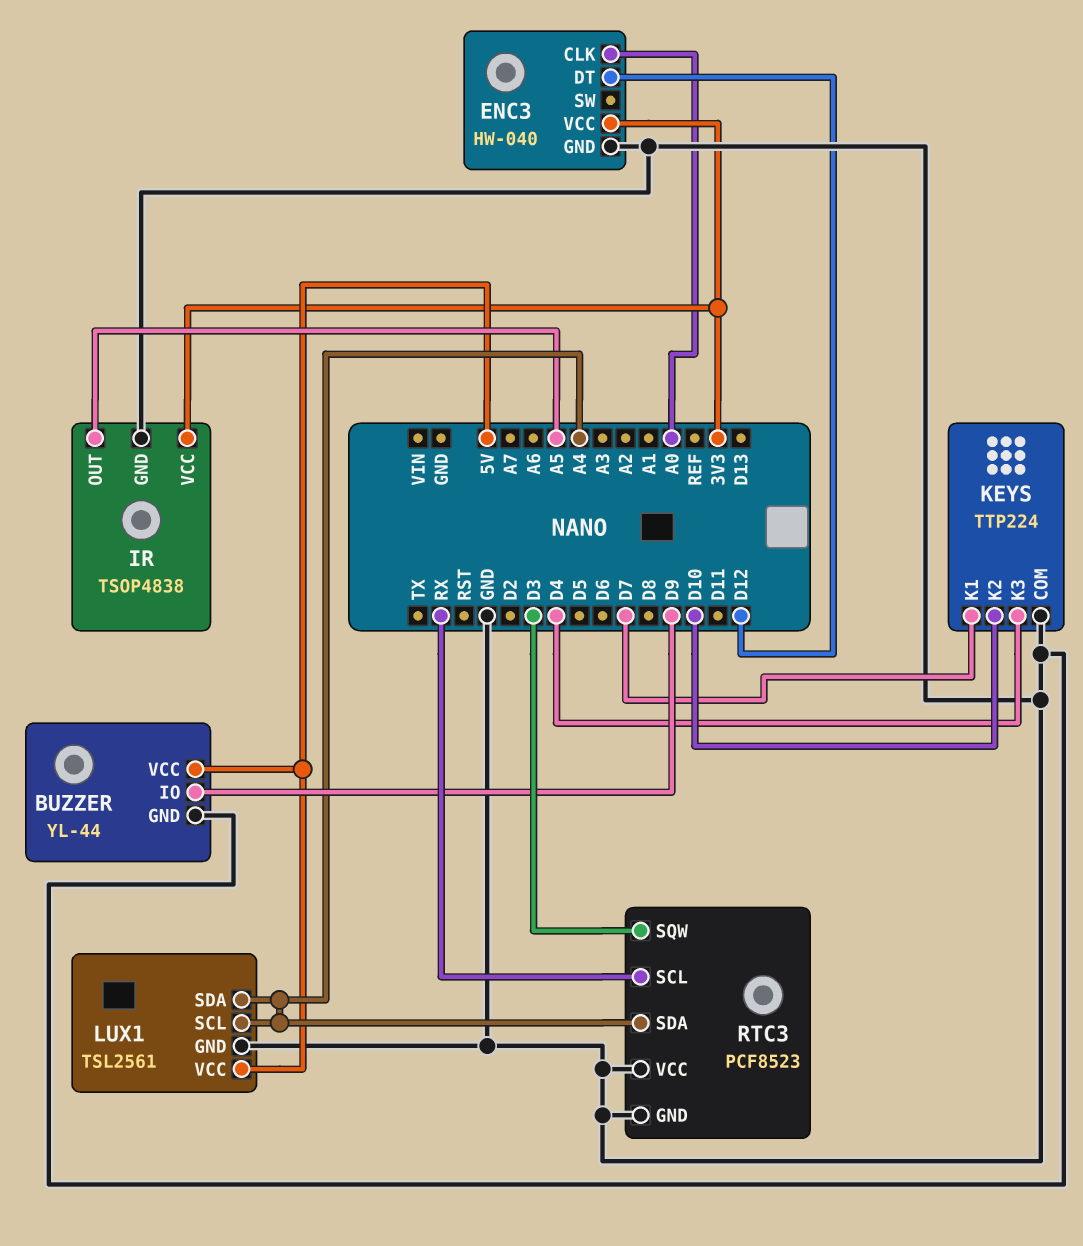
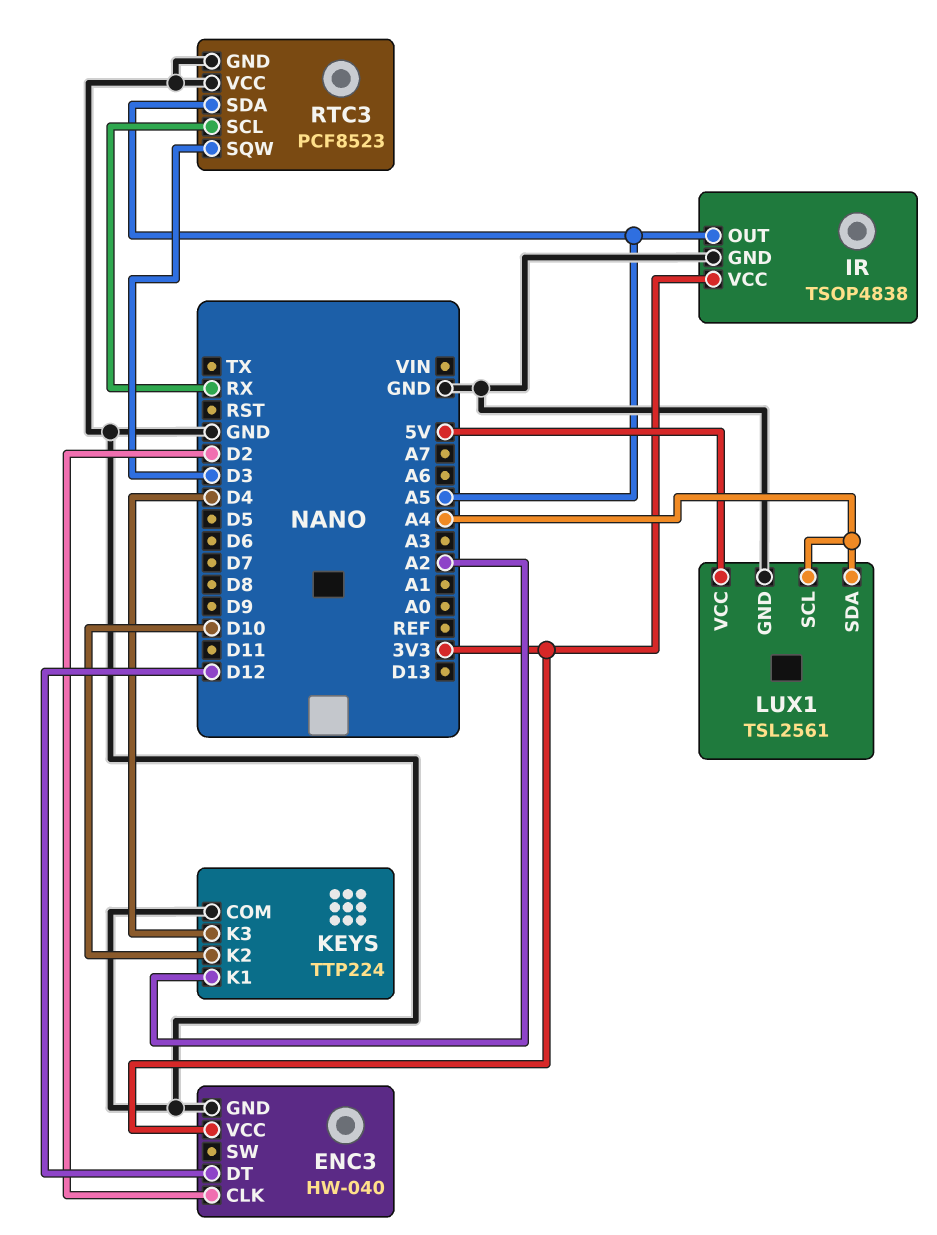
BUZZER: YL-44 -> none
BUZZER pin GND: GND -> none
BUZZER pin IO: D9 -> none
BUZZER pin VCC: 5V -> none
ENC3 pin CLK: A0 -> D2
KEYS pin K1: D7 -> A2
RTC3 pin SDA: A4 -> A5

